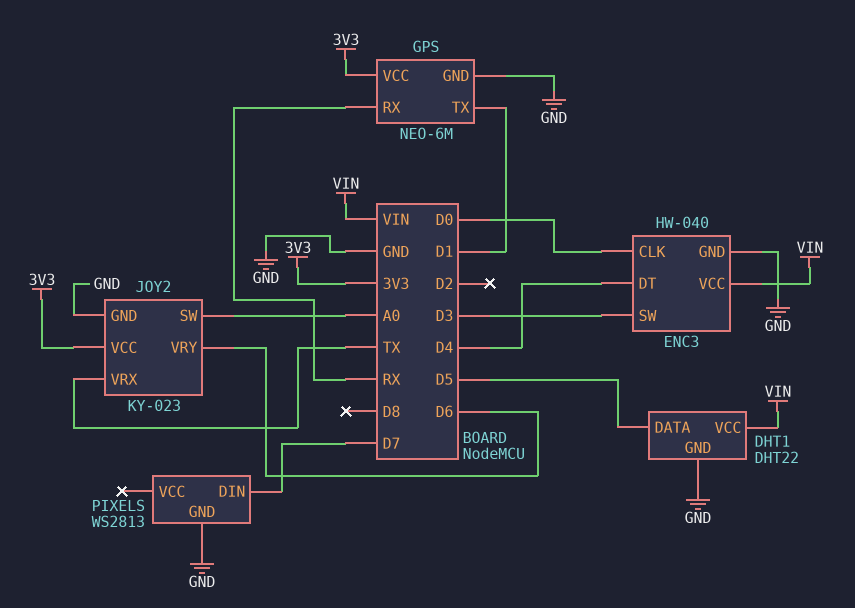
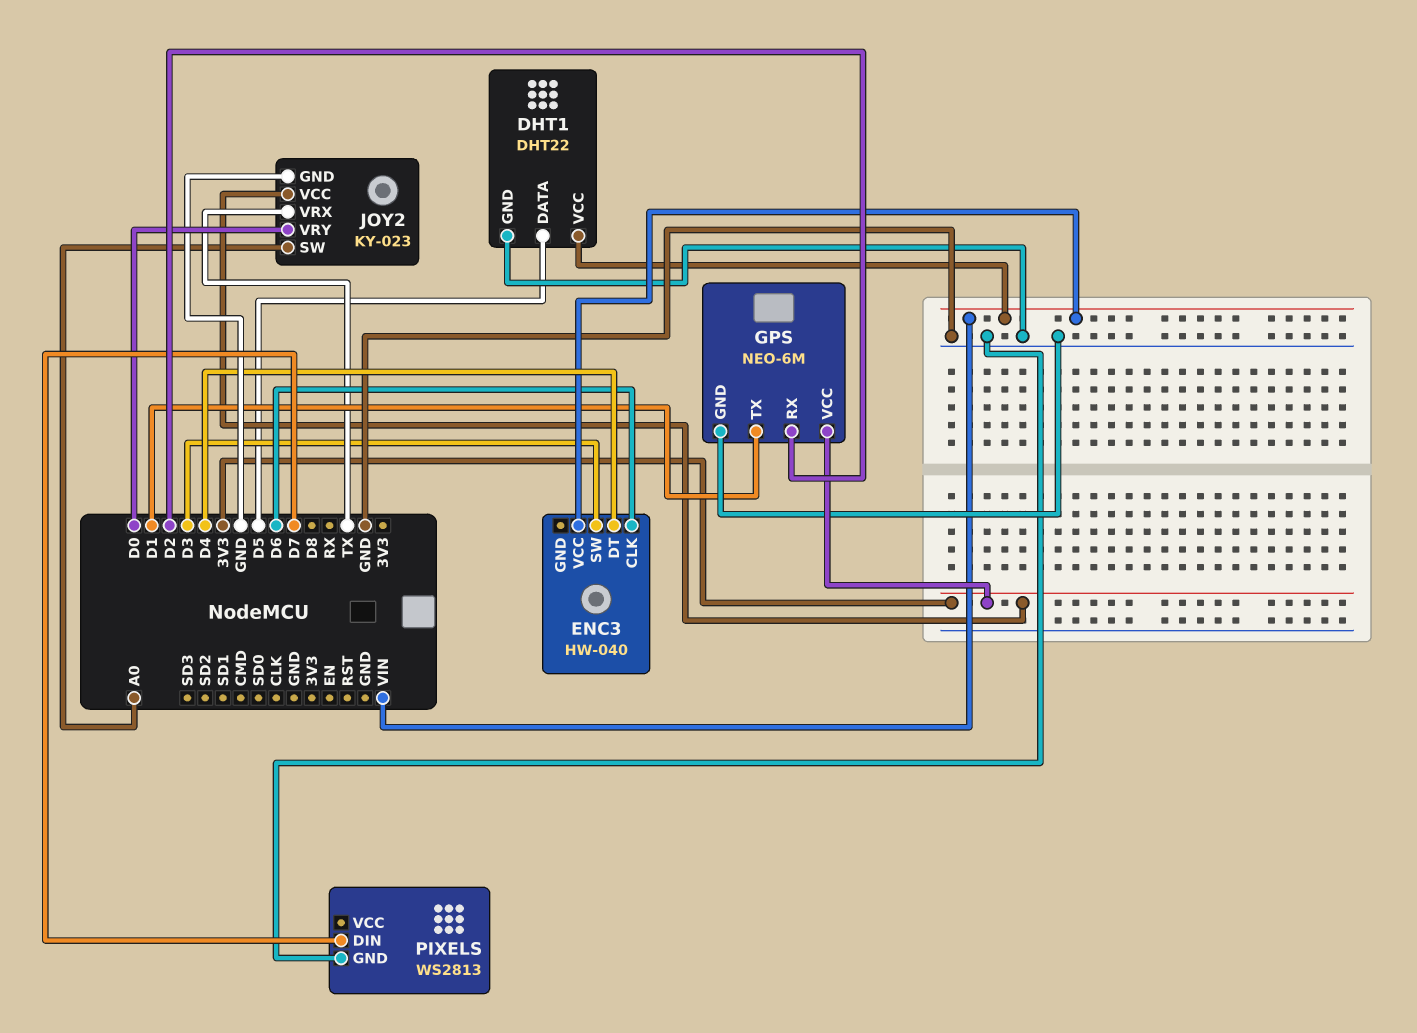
ENC3 pin CLK: D0 -> D6
ENC3 pin GND: GND -> none
GPS pin RX: RX -> D2
JOY2 pin VRY: D6 -> D0

